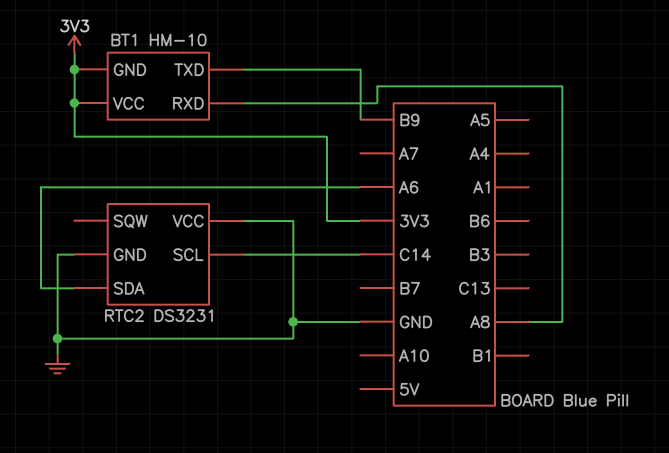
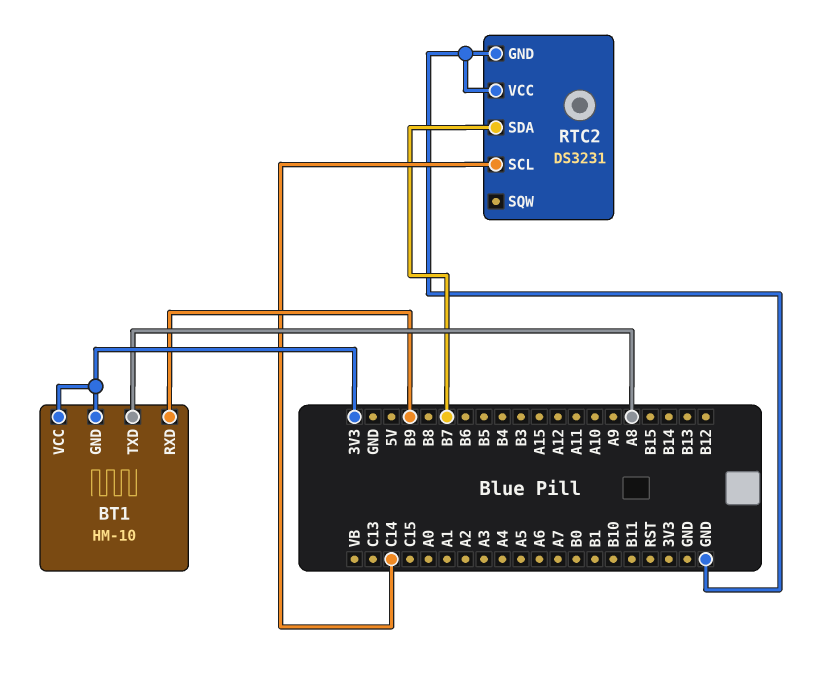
BT1 pin RXD: A8 -> B9
BT1 pin TXD: B9 -> A8
RTC2 pin SDA: A6 -> B7

